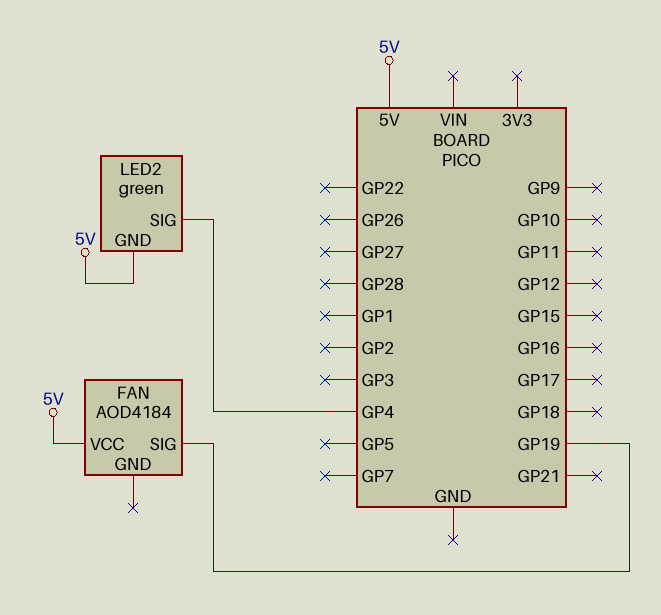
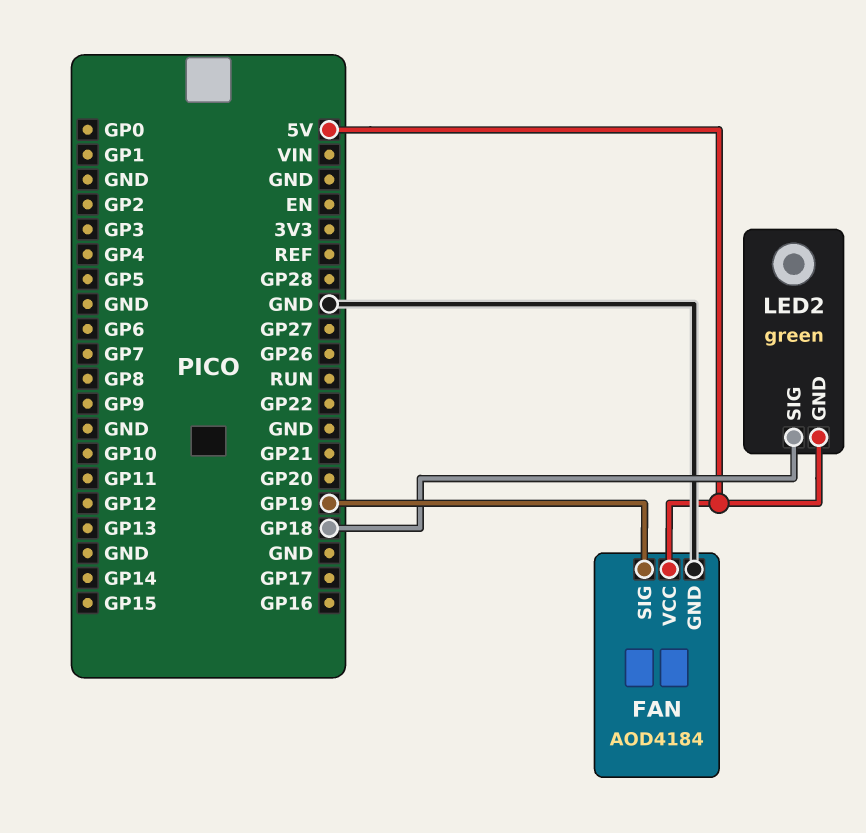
FAN pin GND: none -> GND
LED2 pin SIG: GP4 -> GP18

